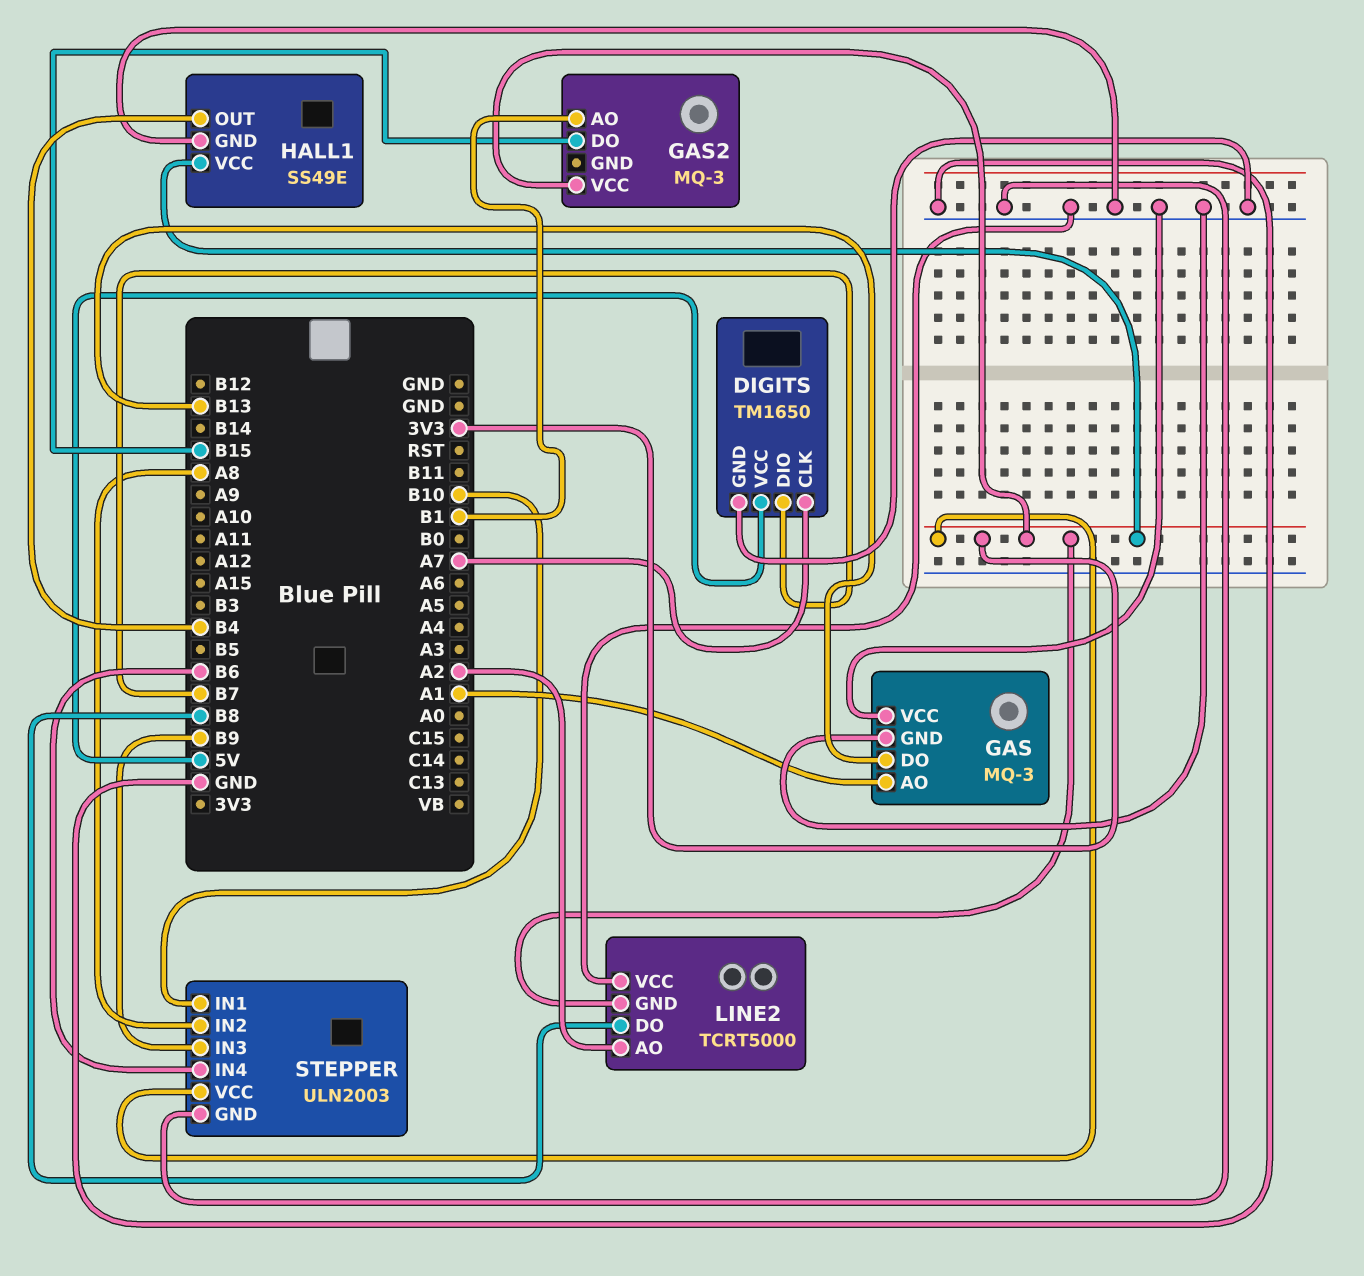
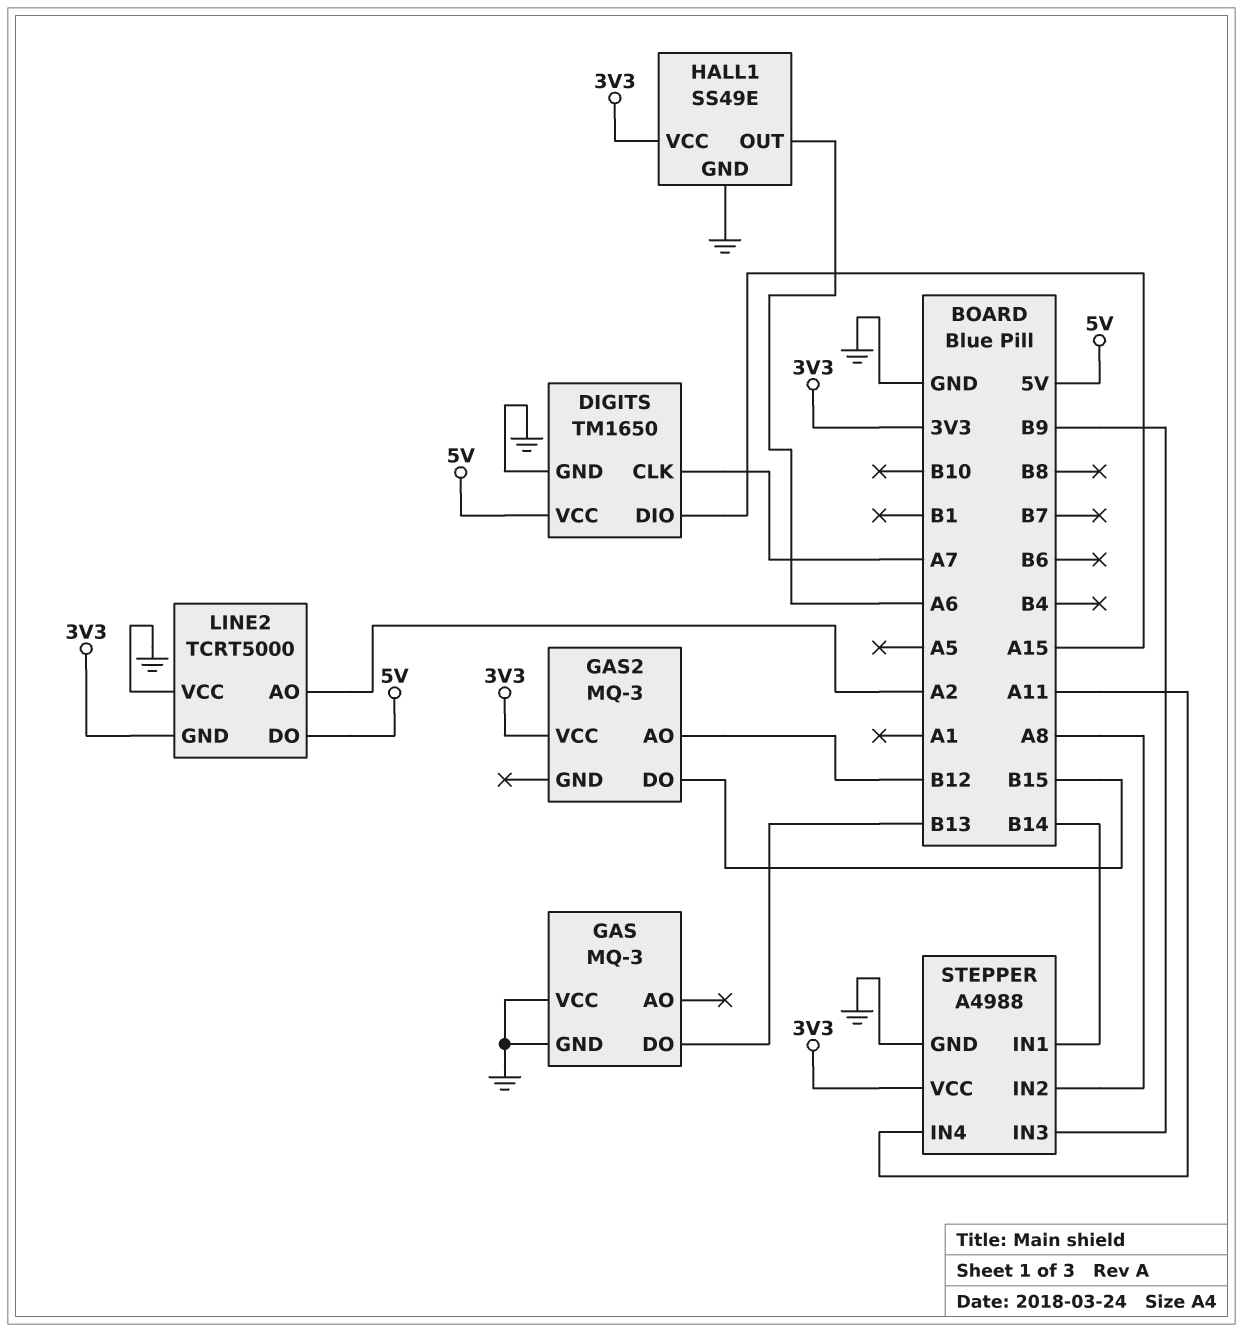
DIGITS pin DIO: B7 -> A15
GAS pin AO: A1 -> none
GAS2 pin AO: B1 -> B12
HALL1 pin OUT: B4 -> A6
LINE2 pin DO: B8 -> 5V
STEPPER: ULN2003 -> A4988
STEPPER pin IN1: B10 -> B14
STEPPER pin IN4: B6 -> A11

